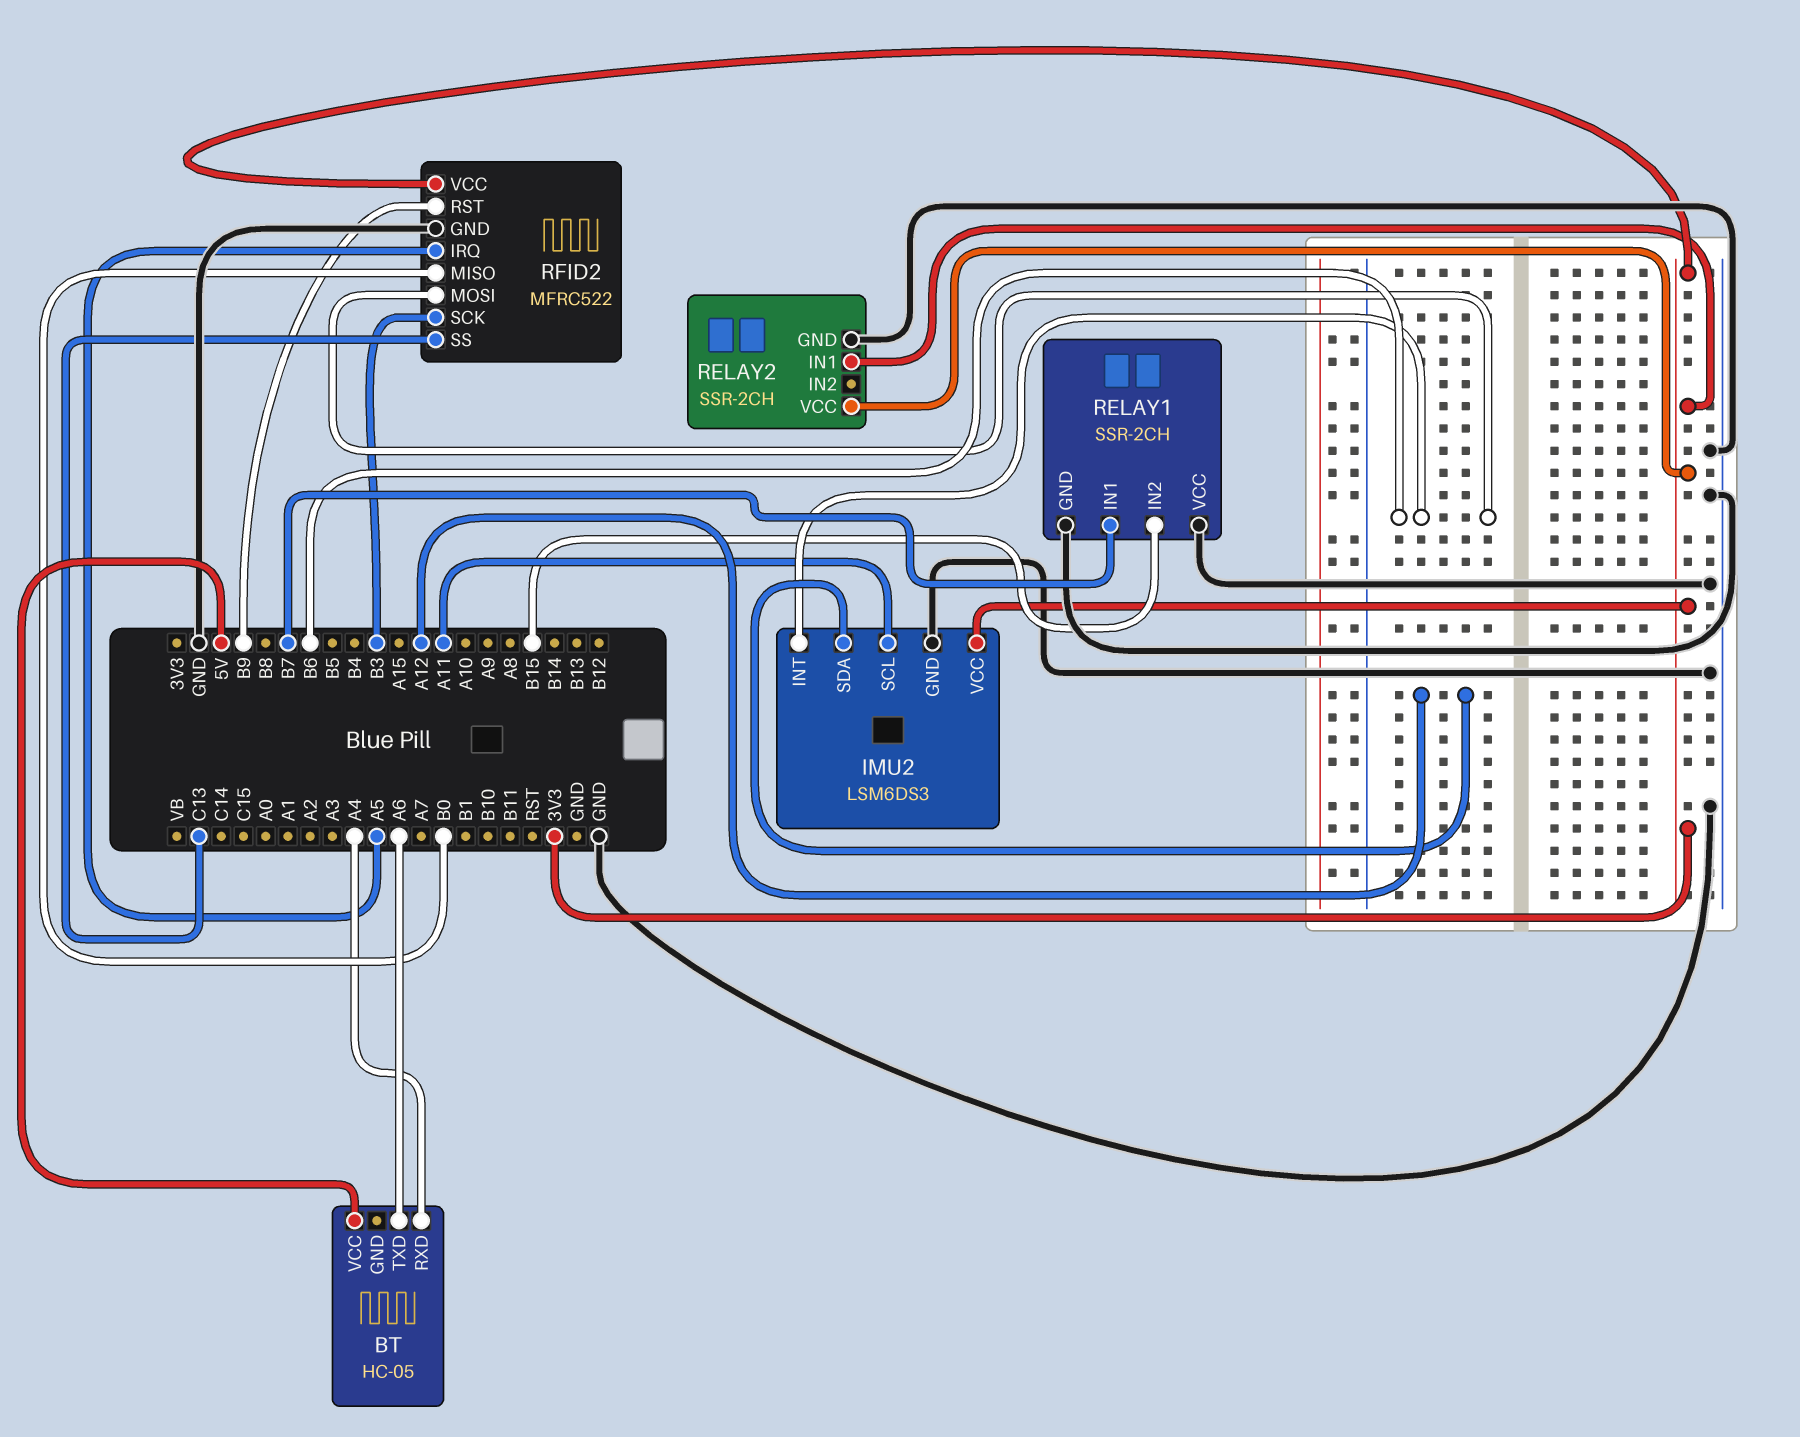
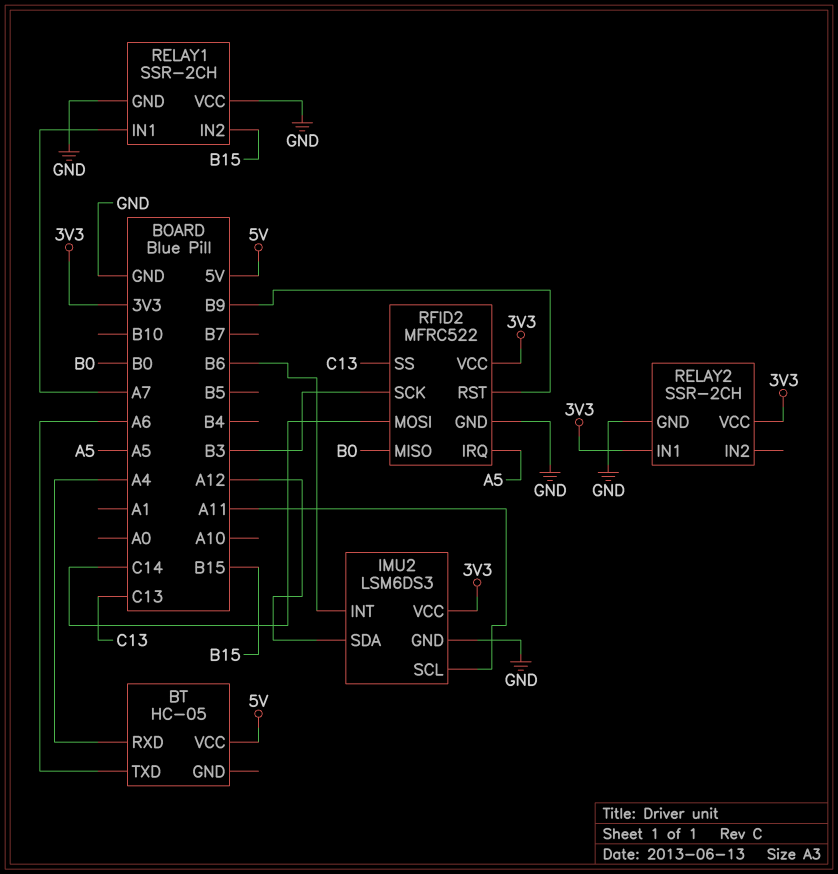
RELAY1 pin IN1: B7 -> A7
RFID2 pin MOSI: B6 -> C14

